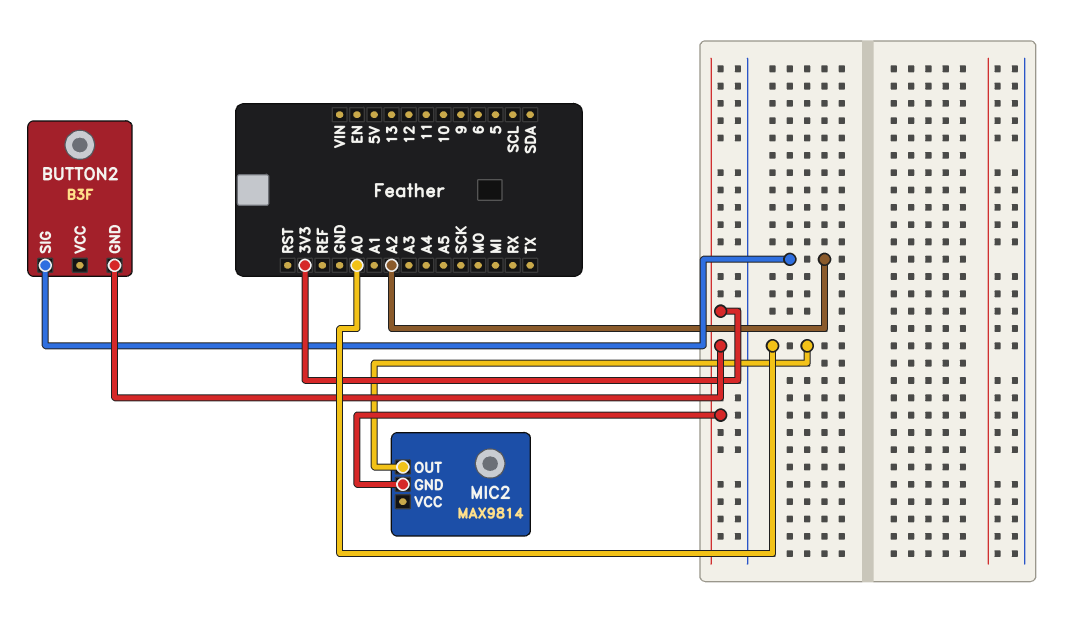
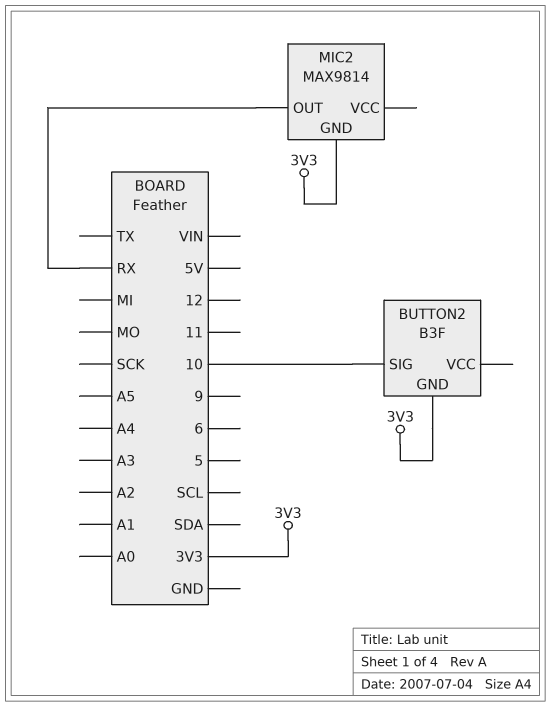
BUTTON2 pin SIG: A2 -> 10
MIC2 pin OUT: A0 -> RX

